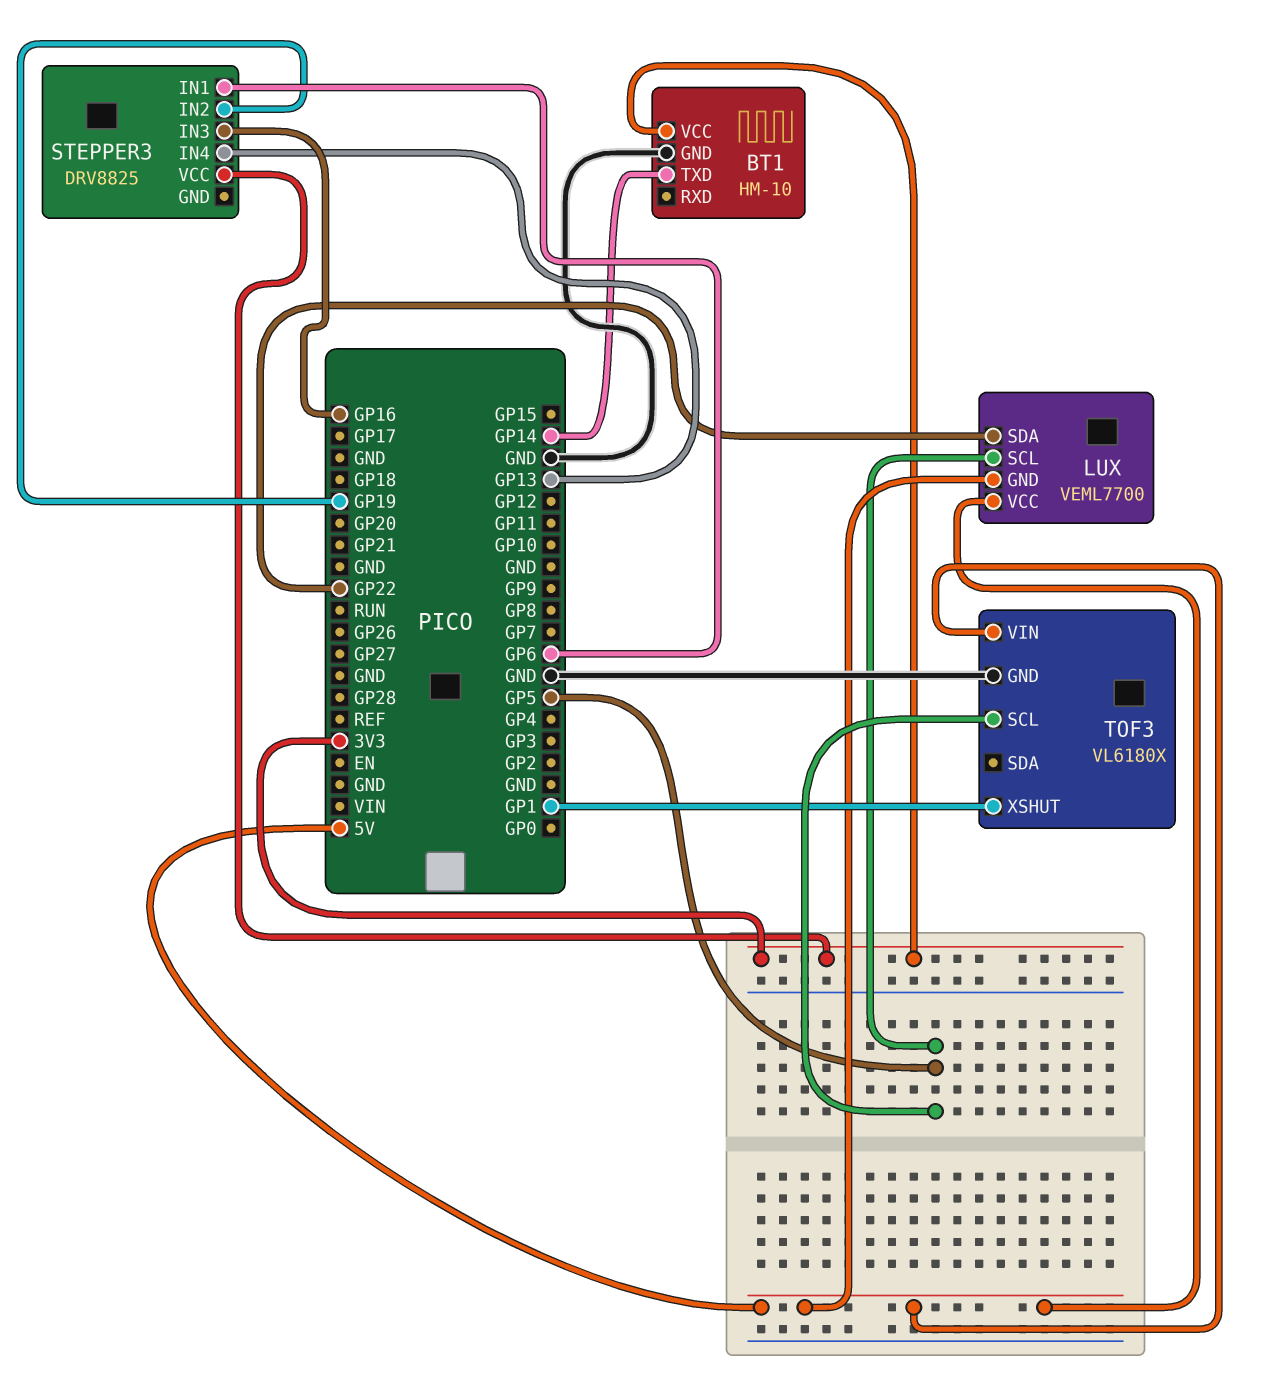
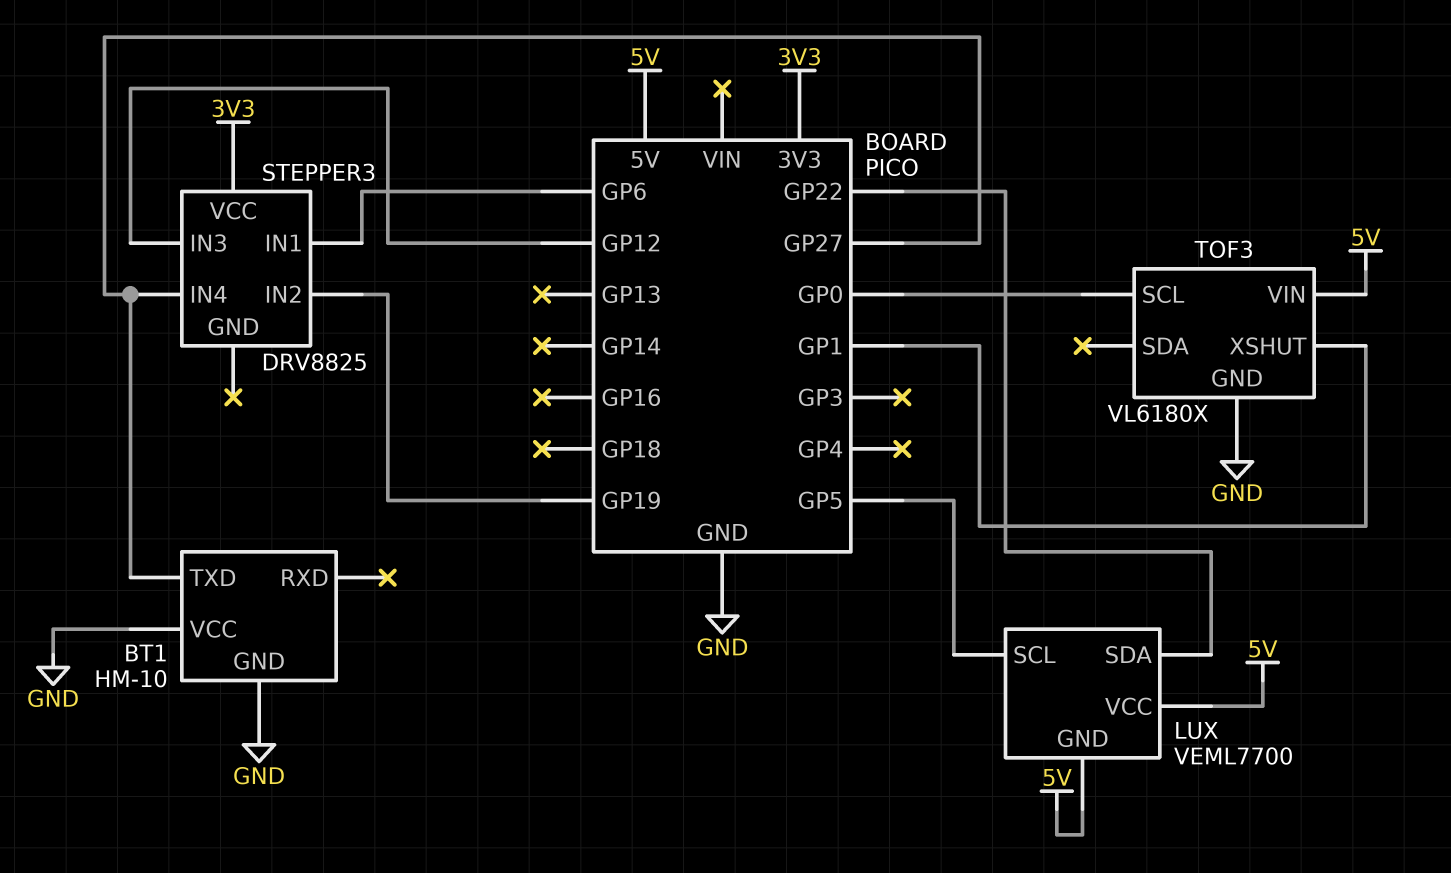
BT1 pin TXD: GP14 -> GP27
BT1 pin VCC: 3V3 -> GND
STEPPER3 pin IN3: GP16 -> GP12
STEPPER3 pin IN4: GP13 -> GP27
TOF3 pin SCL: GP5 -> GP0

